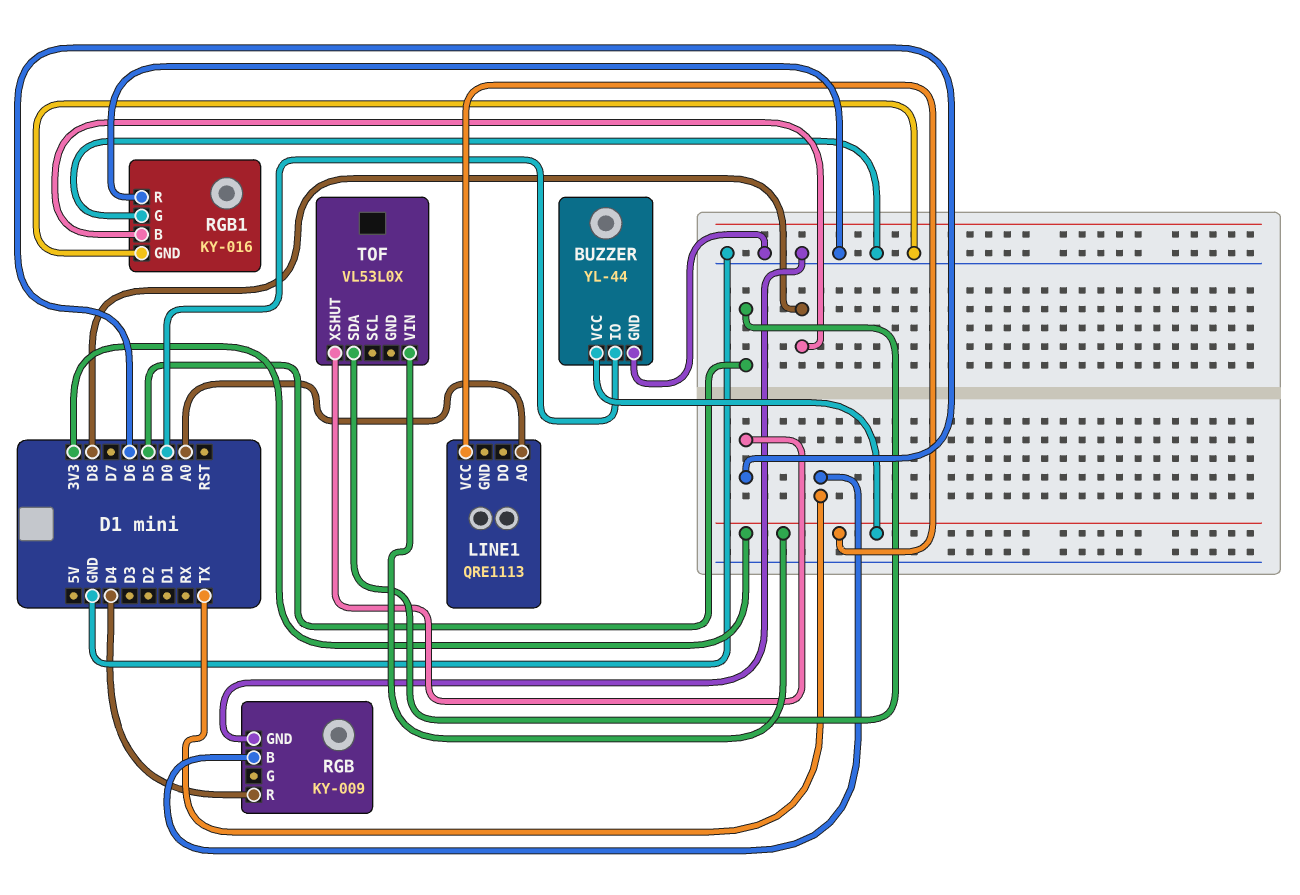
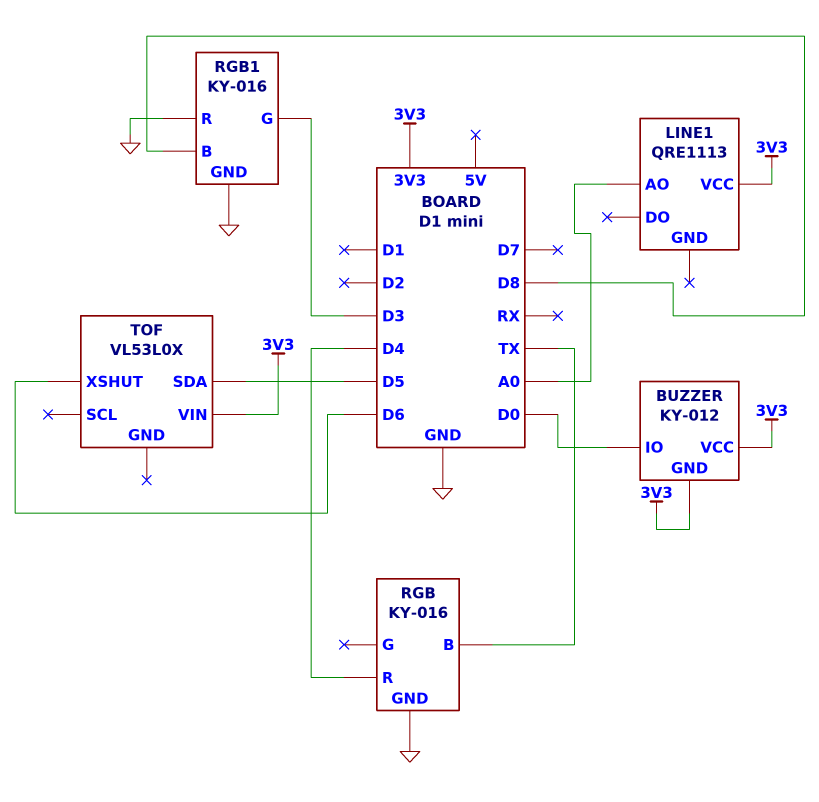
BUZZER: YL-44 -> KY-012
BUZZER pin GND: GND -> 3V3
RGB: KY-009 -> KY-016
RGB1 pin G: GND -> D3

